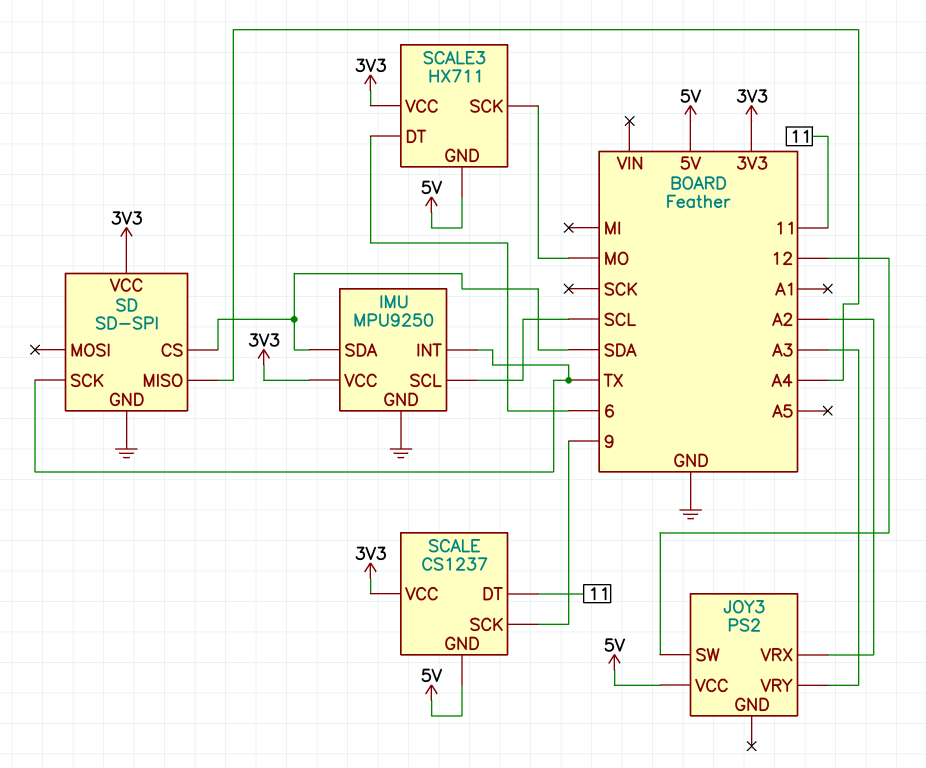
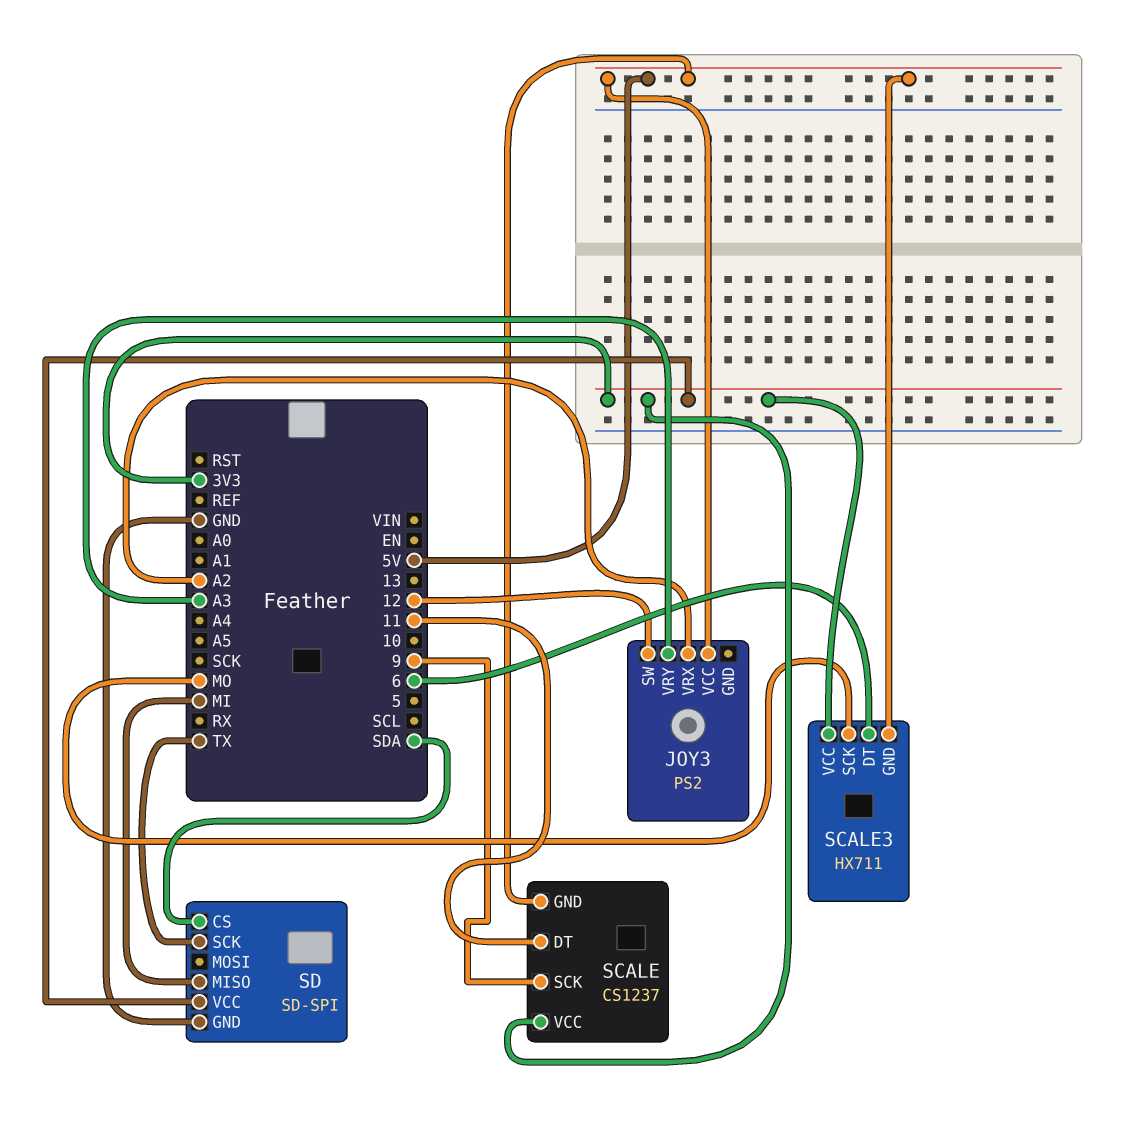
IMU: MPU9250 -> none
IMU pin GND: GND -> none
IMU pin INT: TX -> none
IMU pin SCL: SCL -> none
IMU pin SDA: SDA -> none
IMU pin VCC: 3V3 -> none
SD pin MISO: A4 -> MI

